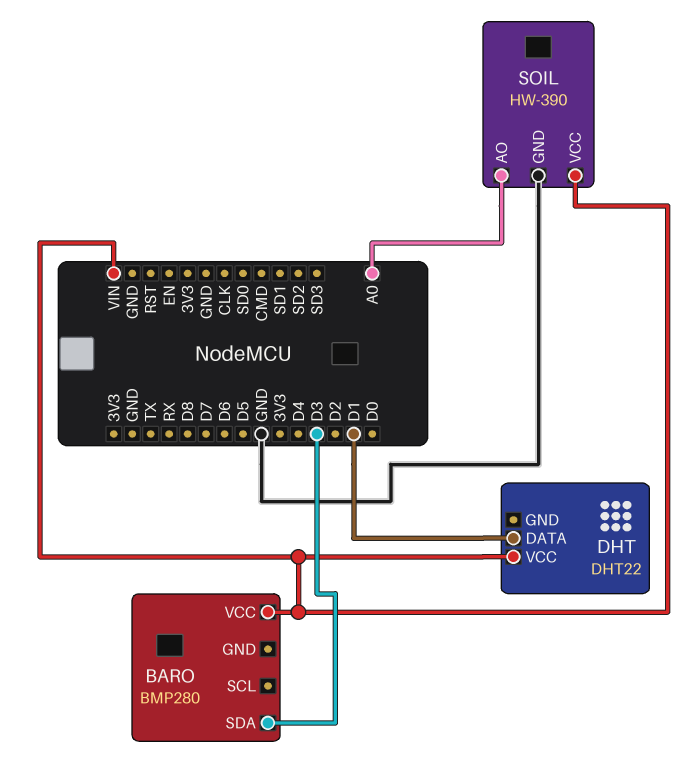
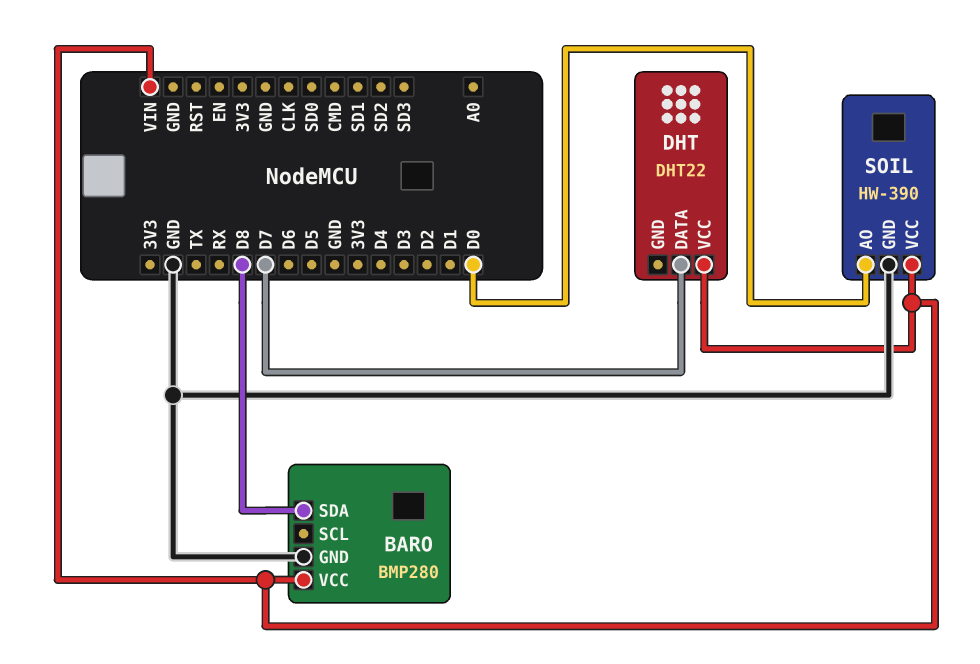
BARO pin GND: none -> GND
BARO pin SDA: D3 -> D8
DHT pin DATA: D1 -> D7
SOIL pin AO: A0 -> D0

